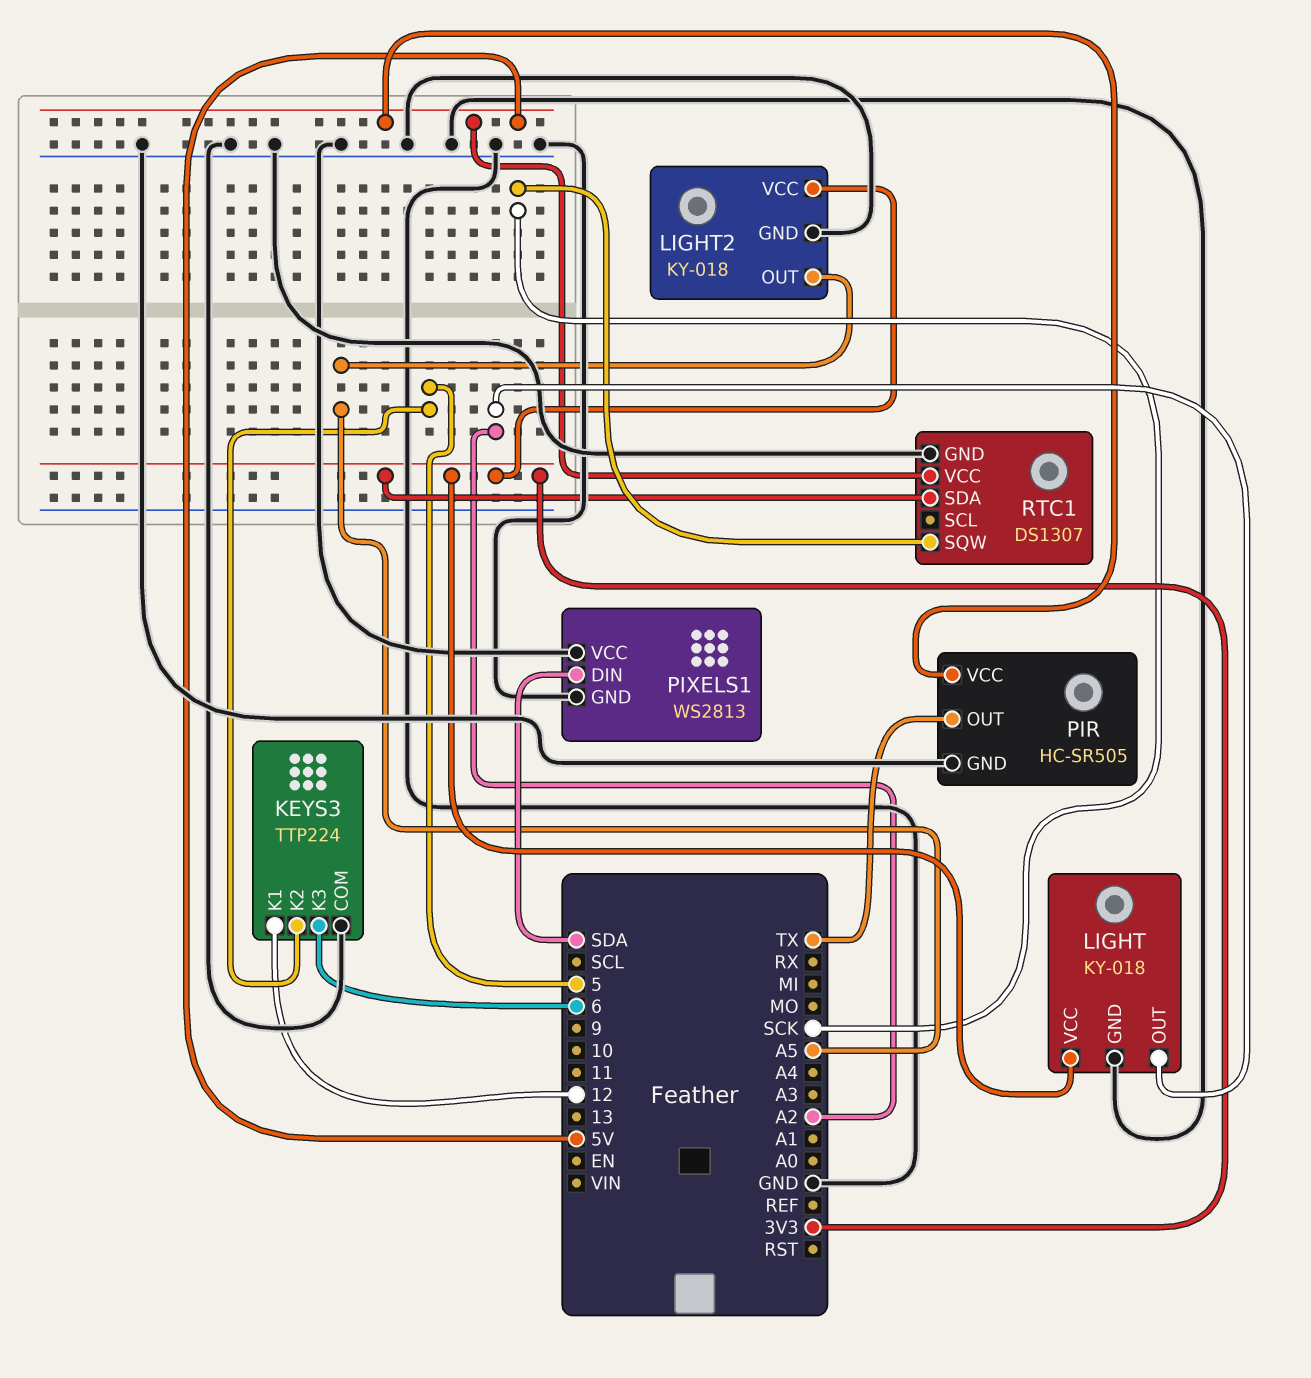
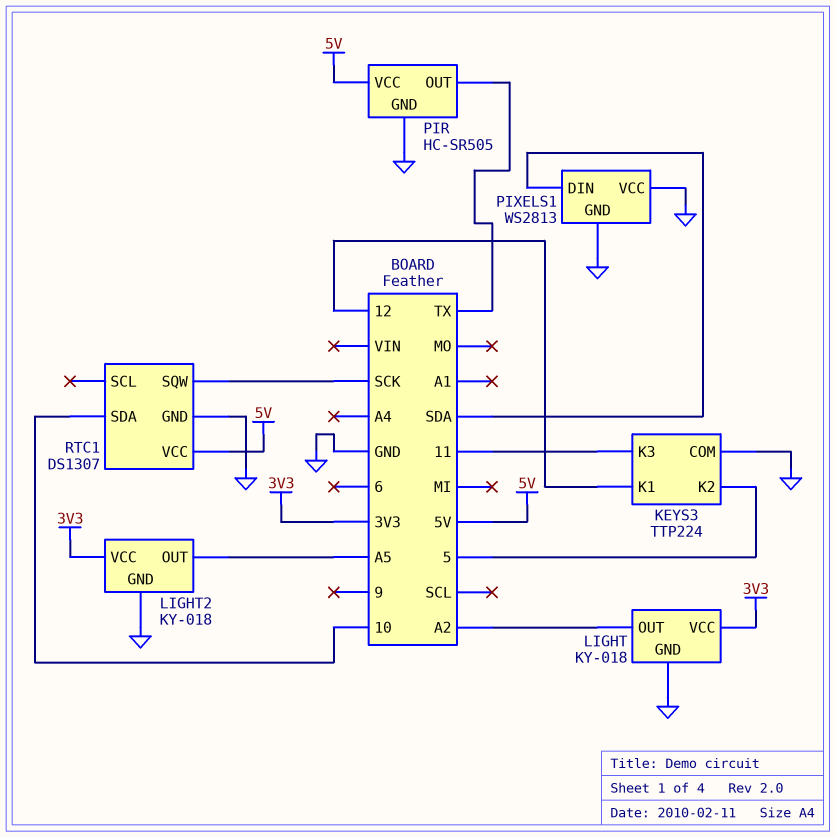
KEYS3 pin K3: 6 -> 11
RTC1 pin SDA: 3V3 -> 10

